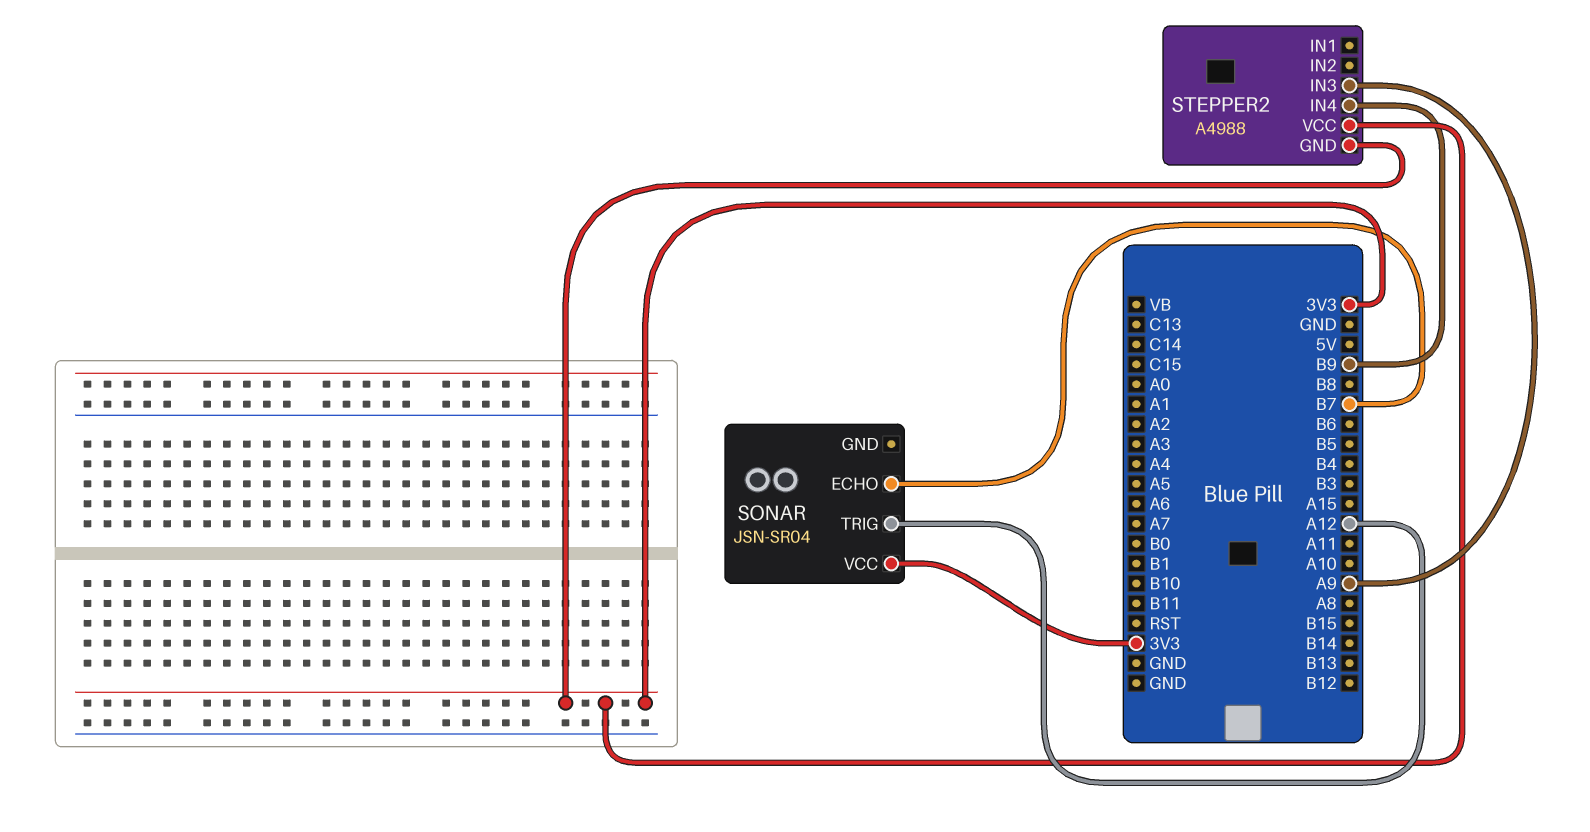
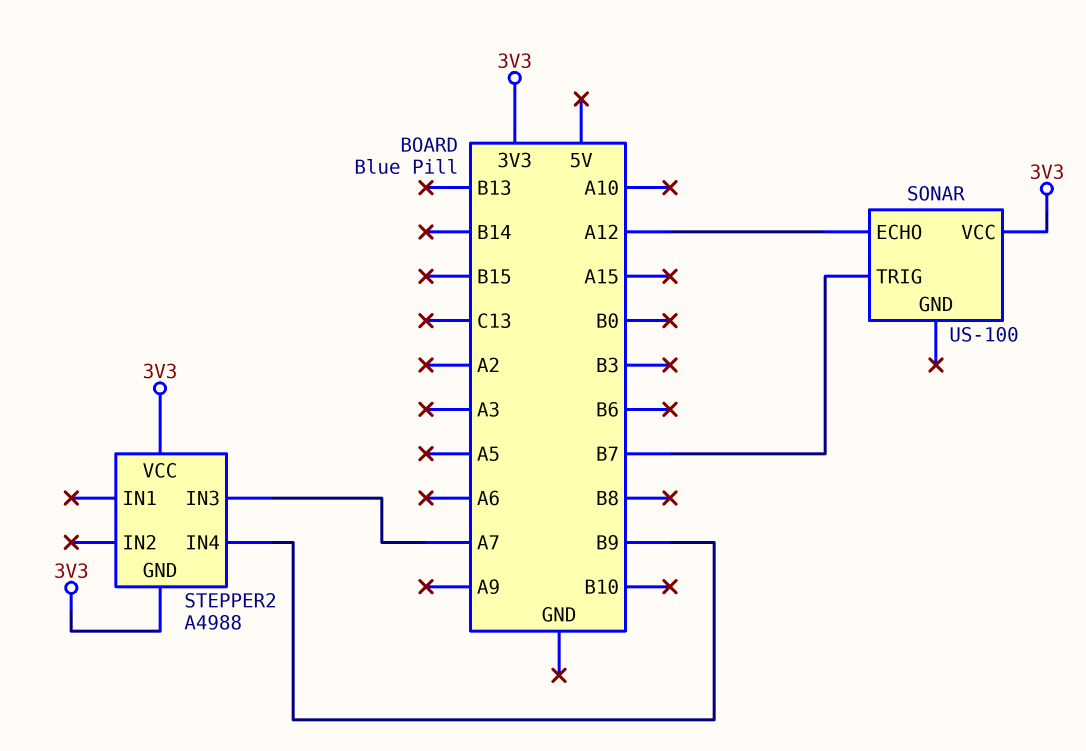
SONAR: JSN-SR04 -> US-100
SONAR pin ECHO: B7 -> A12
SONAR pin TRIG: A12 -> B7
STEPPER2 pin IN3: A9 -> A7

